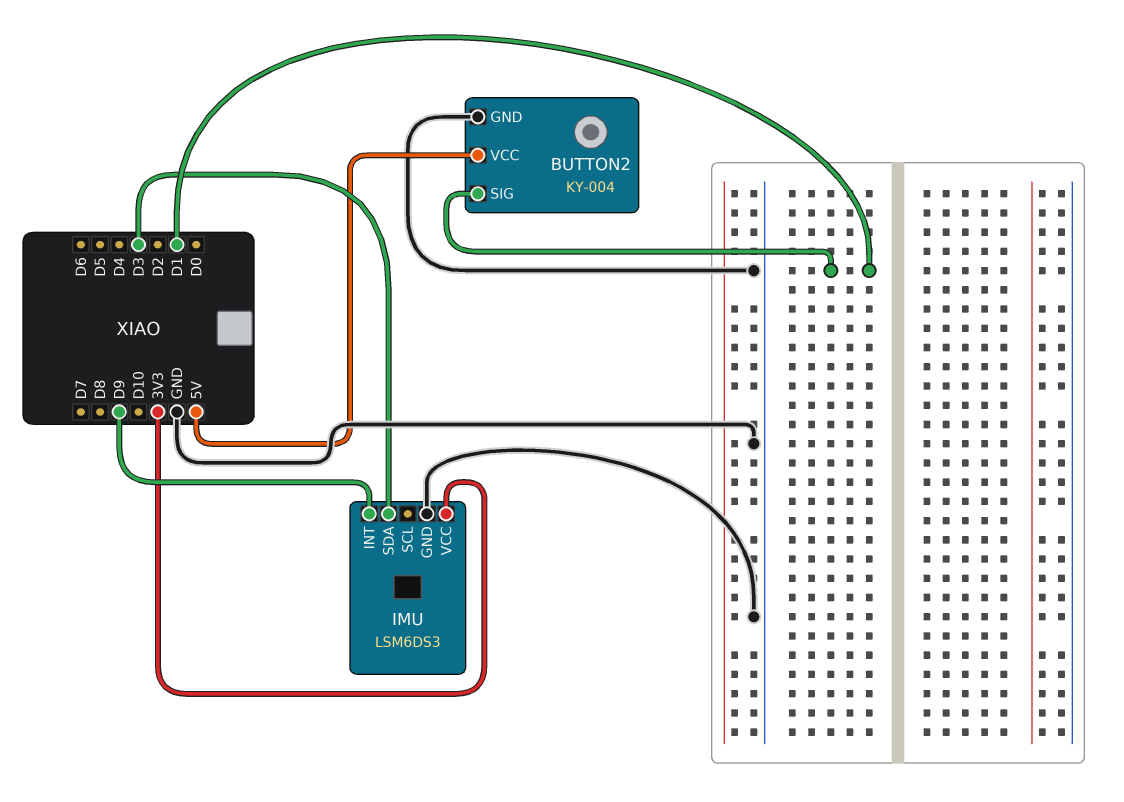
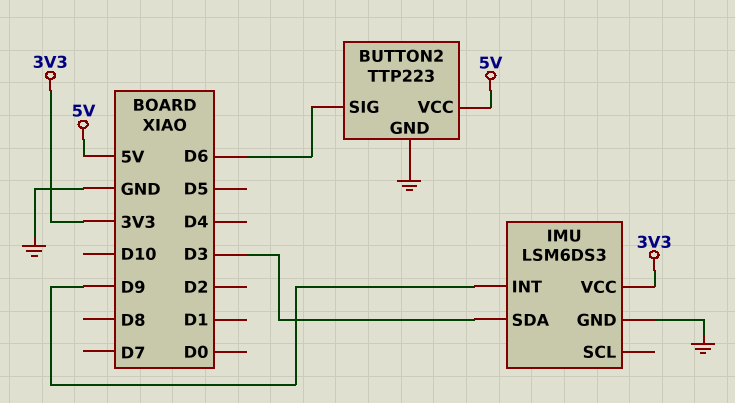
BUTTON2: KY-004 -> TTP223
BUTTON2 pin SIG: D1 -> D6

